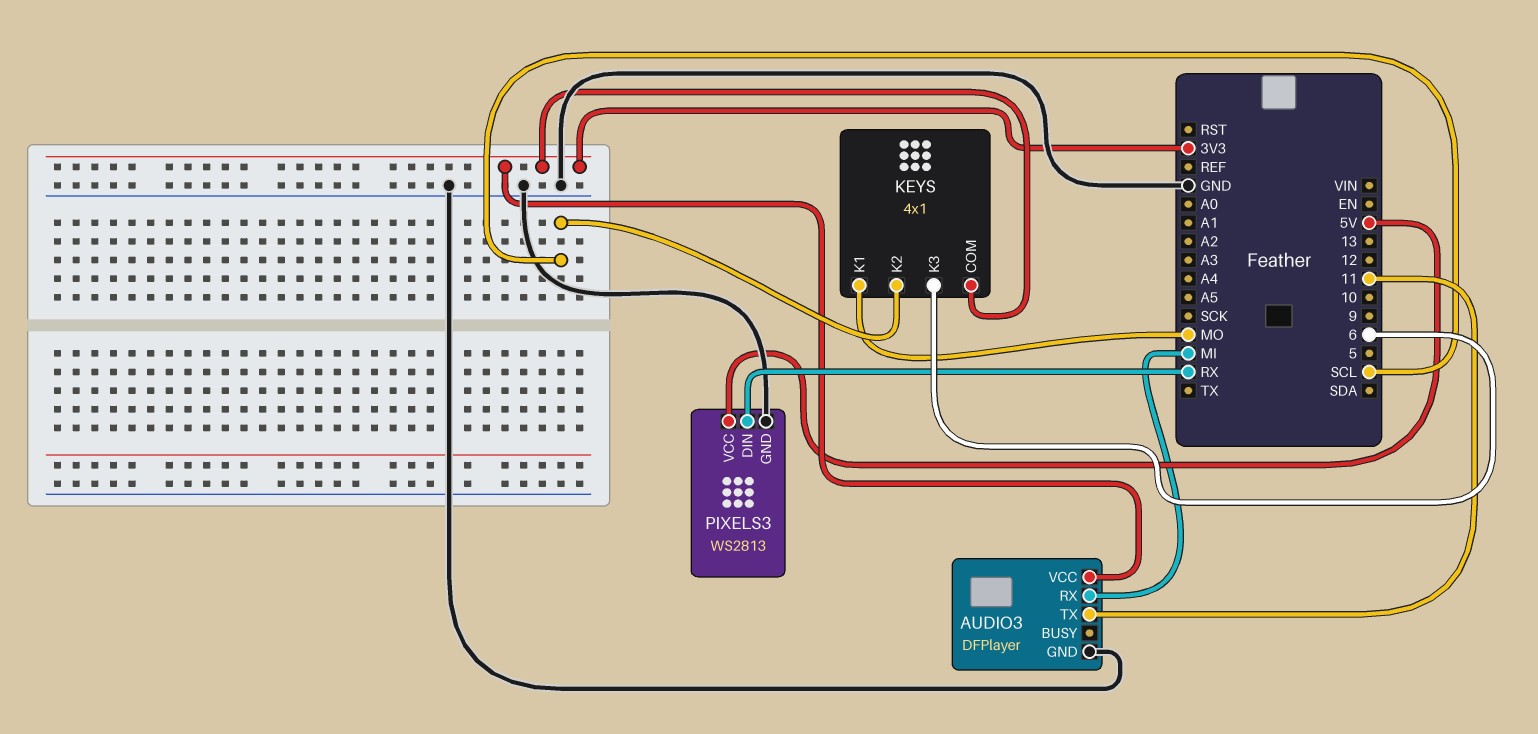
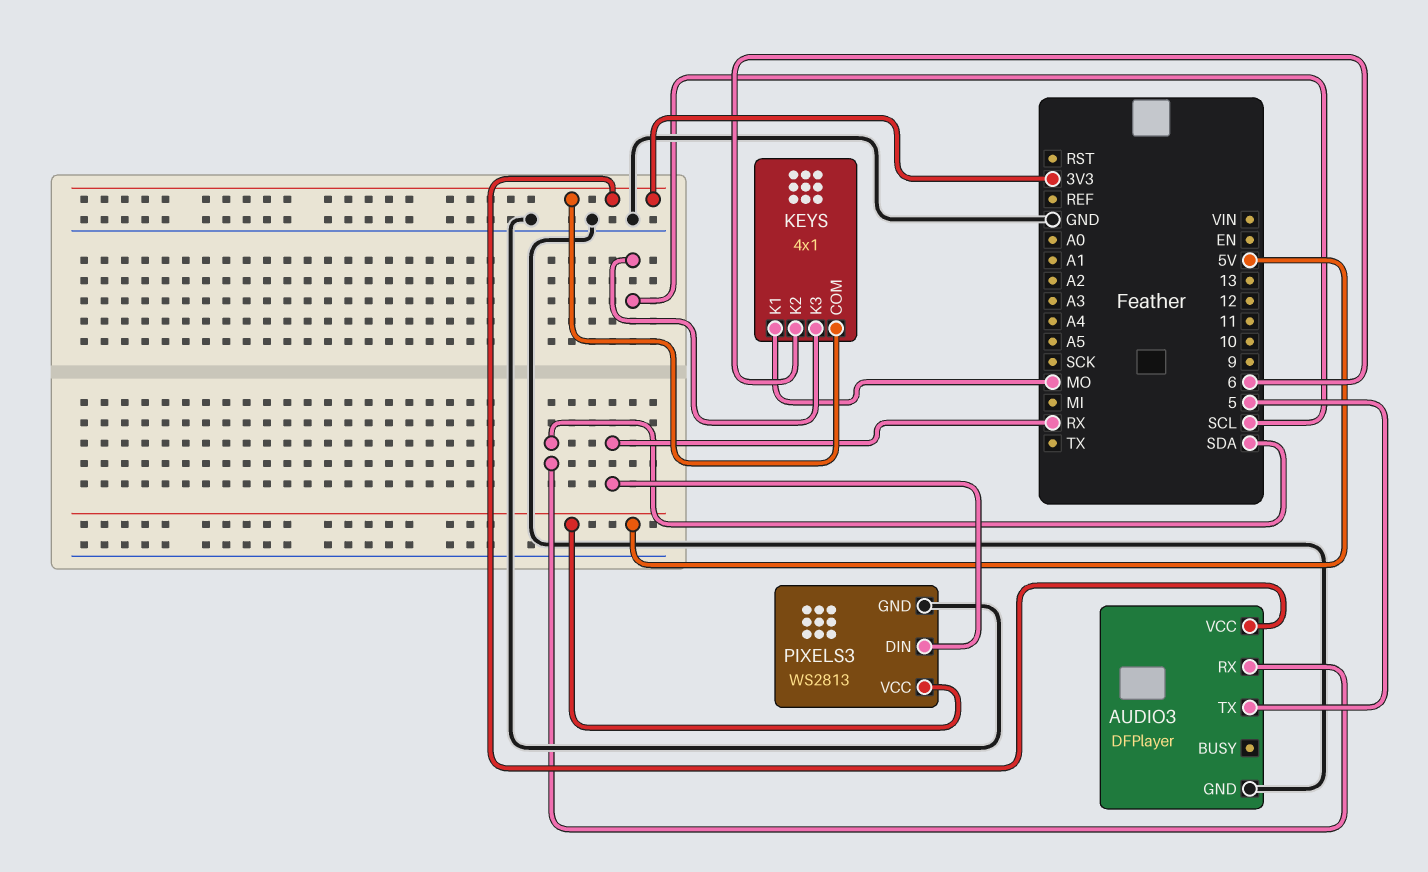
AUDIO3 pin RX: MI -> SDA
AUDIO3 pin TX: 11 -> 5
KEYS pin K2: SCL -> 6
KEYS pin K3: 6 -> SCL

